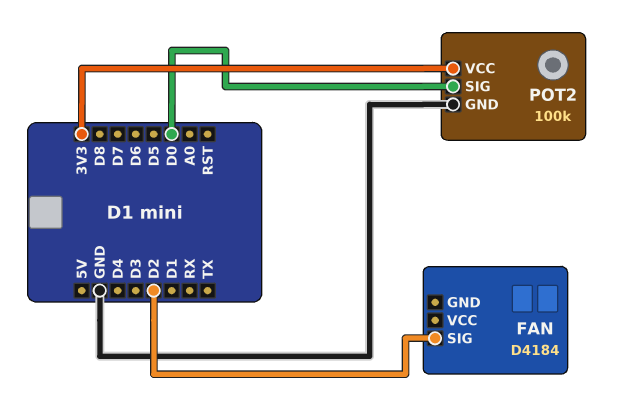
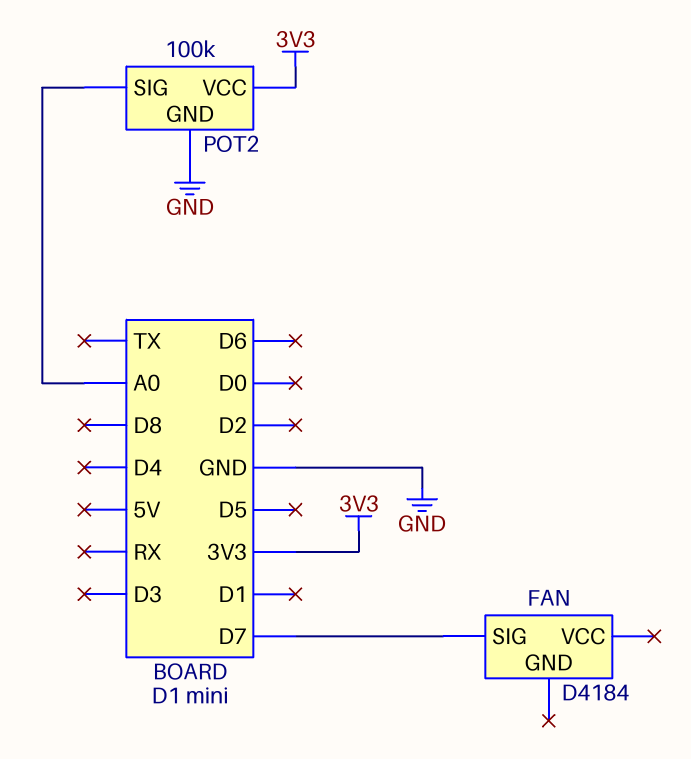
FAN pin SIG: D2 -> D7
POT2 pin SIG: D0 -> A0

